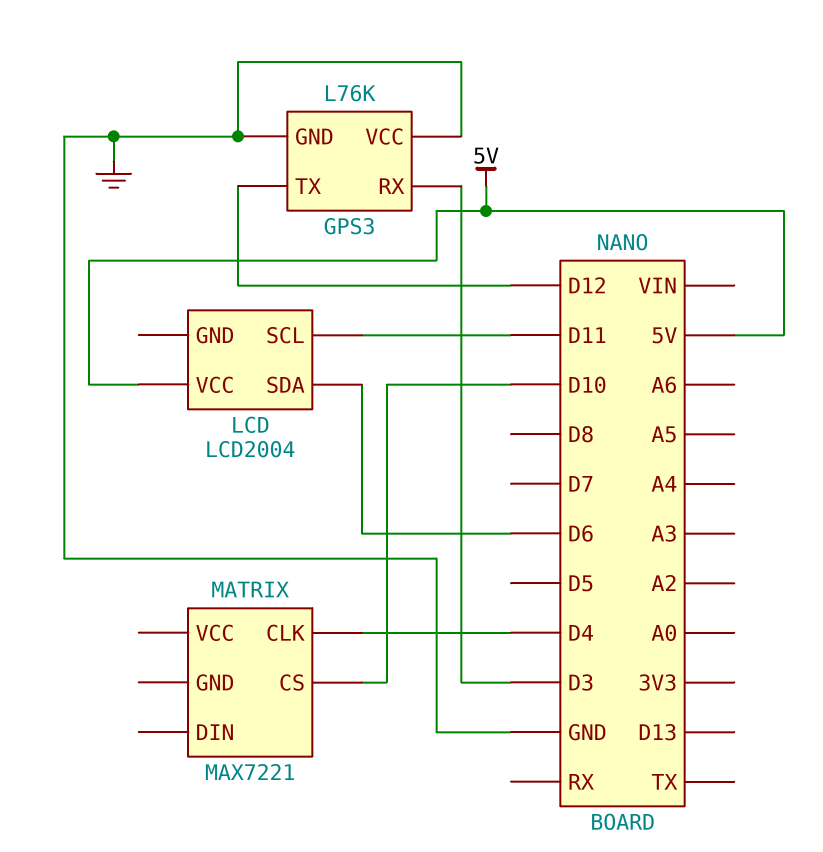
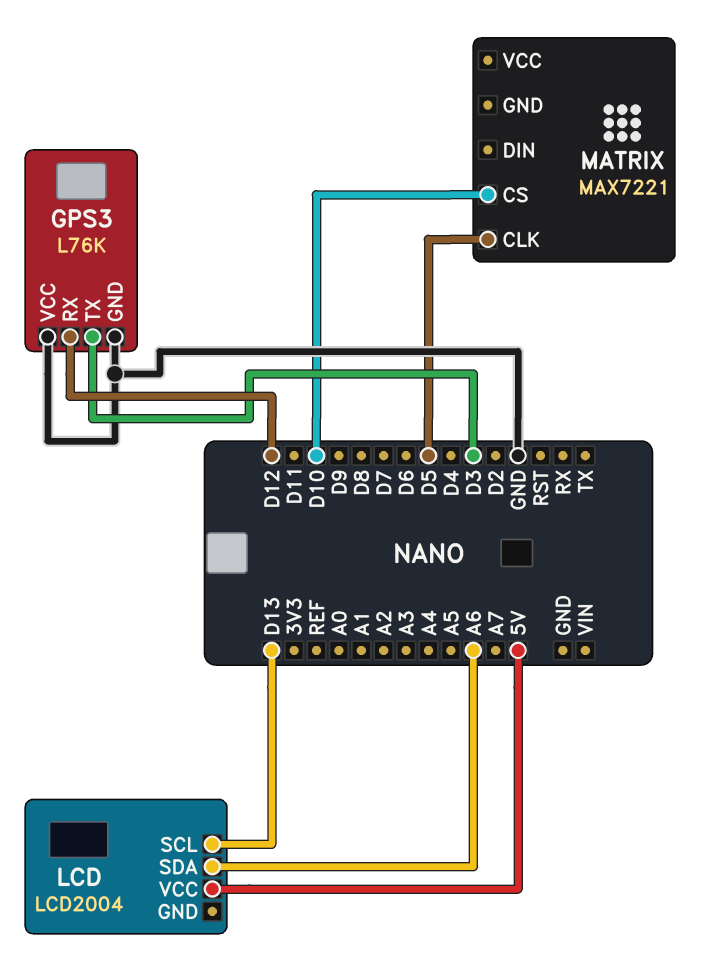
GPS3 pin RX: D3 -> D12
GPS3 pin TX: D12 -> D3
LCD pin SCL: D11 -> D13
LCD pin SDA: D6 -> A6
MATRIX pin CLK: D4 -> D5

